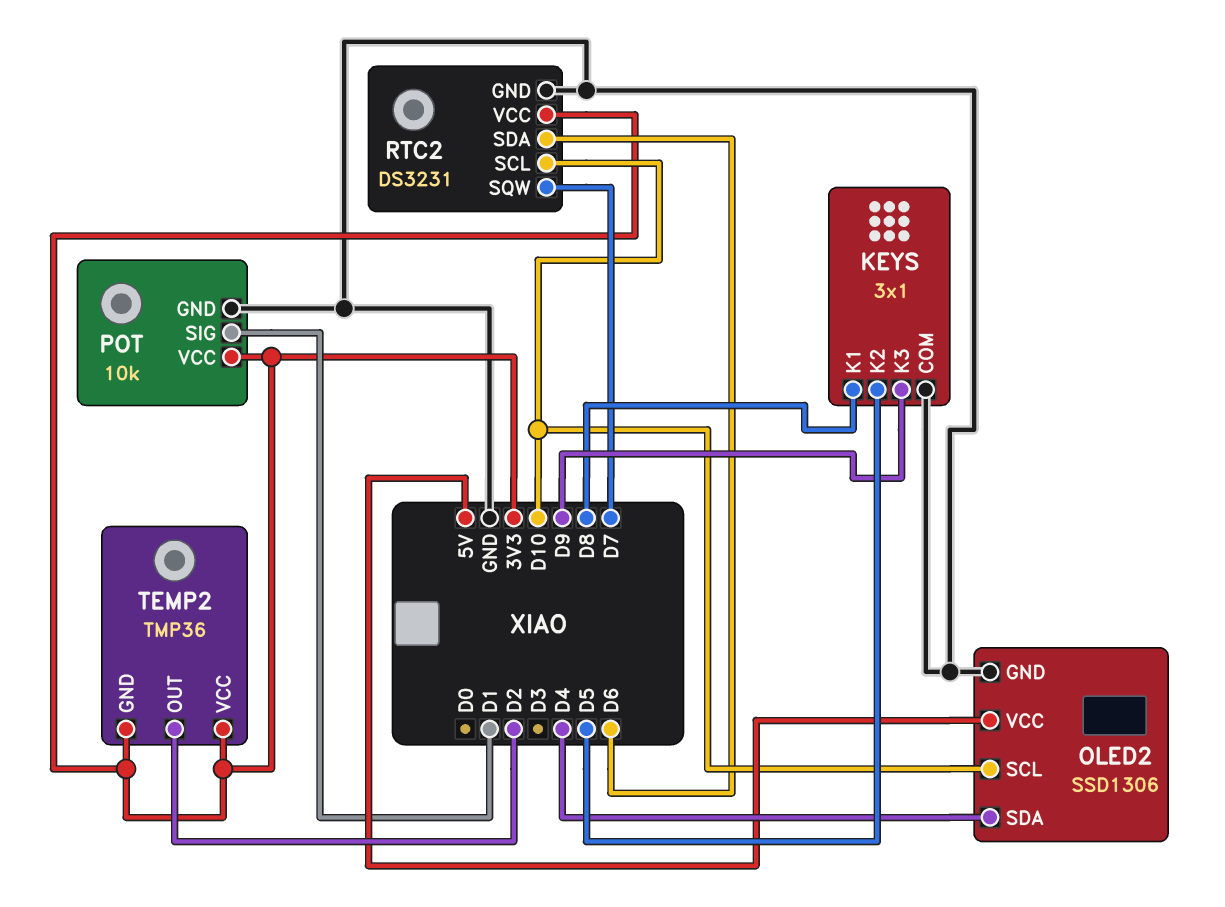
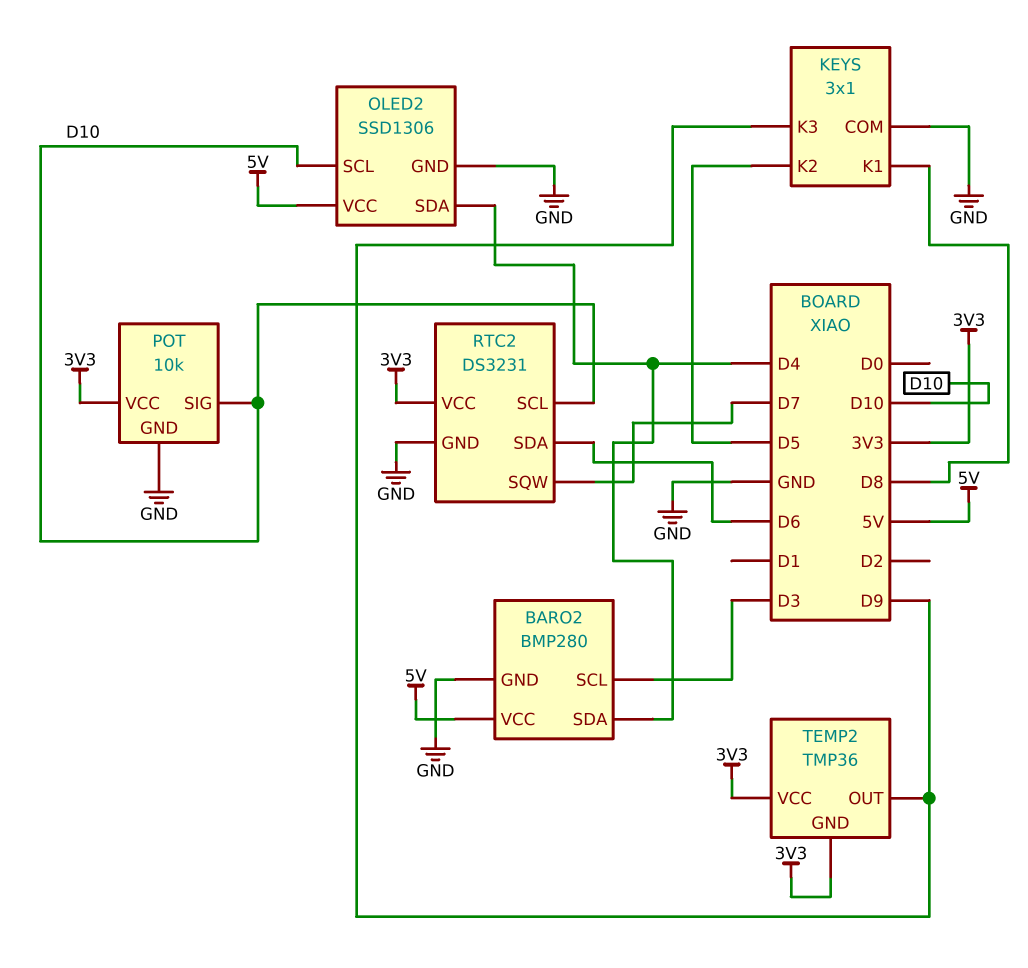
BARO2: none -> BMP280
BARO2 pin GND: none -> GND
BARO2 pin SCL: none -> D3
BARO2 pin SDA: none -> D4
BARO2 pin VCC: none -> 5V
POT pin SIG: D1 -> D10
TEMP2 pin OUT: D2 -> D9

